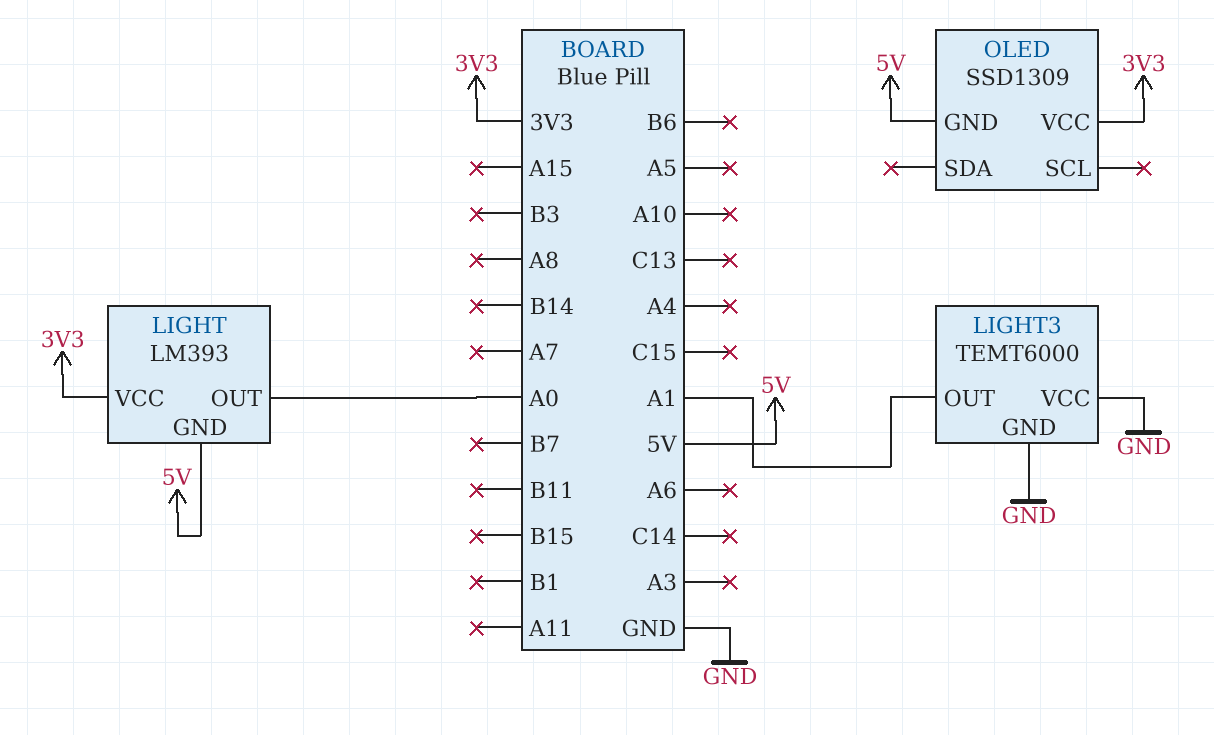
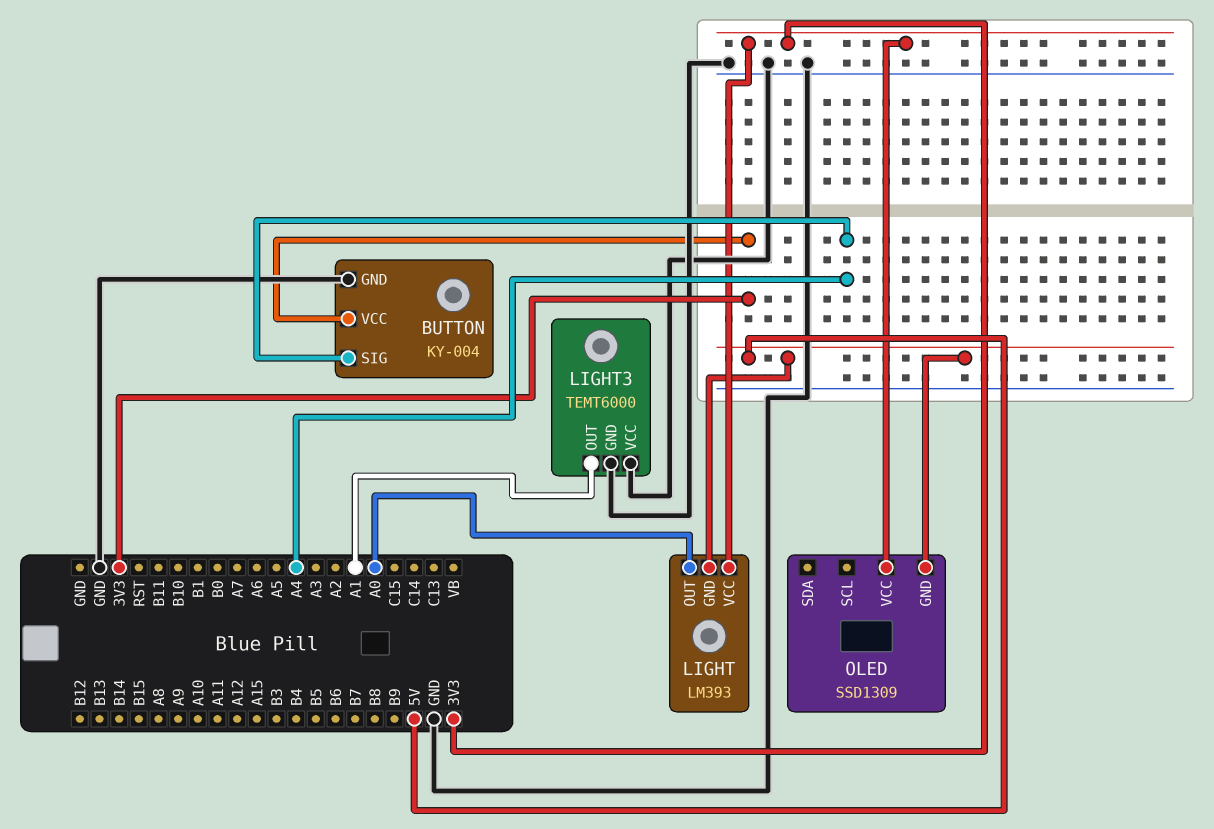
BUTTON: none -> KY-004
BUTTON pin GND: none -> GND
BUTTON pin SIG: none -> A4
BUTTON pin VCC: none -> 3V3

